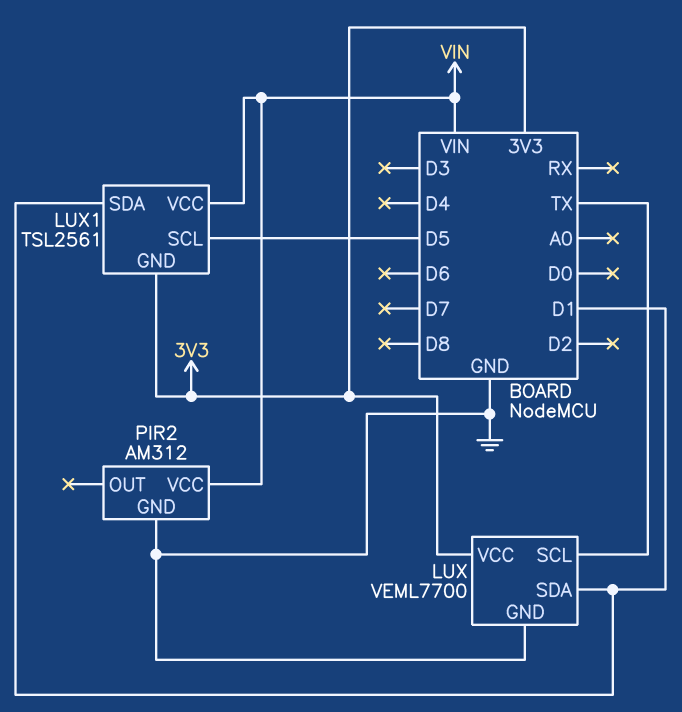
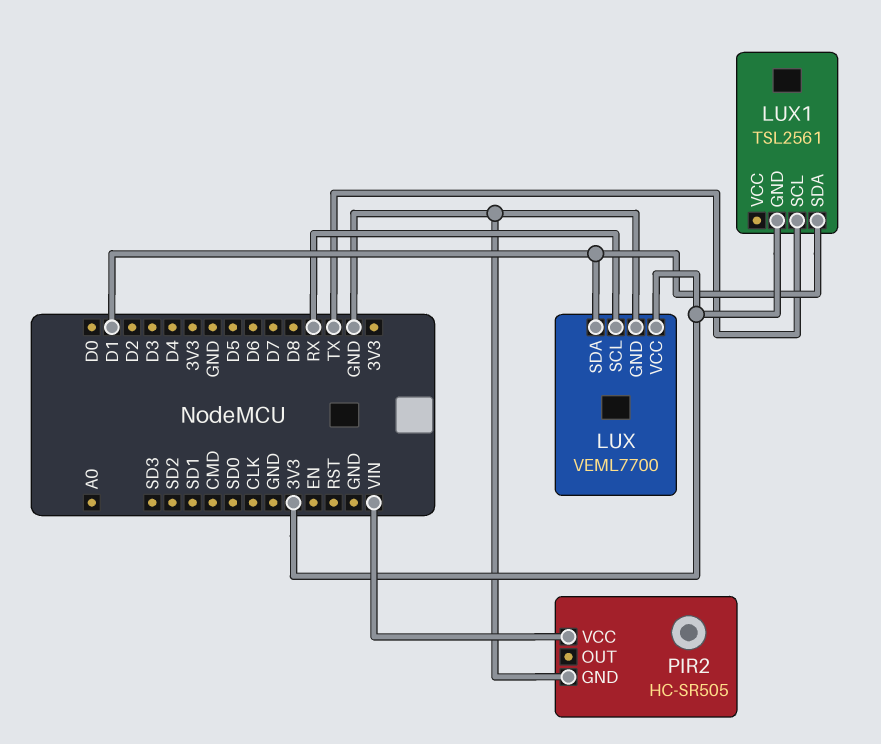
LUX pin SCL: TX -> RX
LUX1 pin SCL: D5 -> TX
LUX1 pin VCC: VIN -> none
PIR2: AM312 -> HC-SR505

